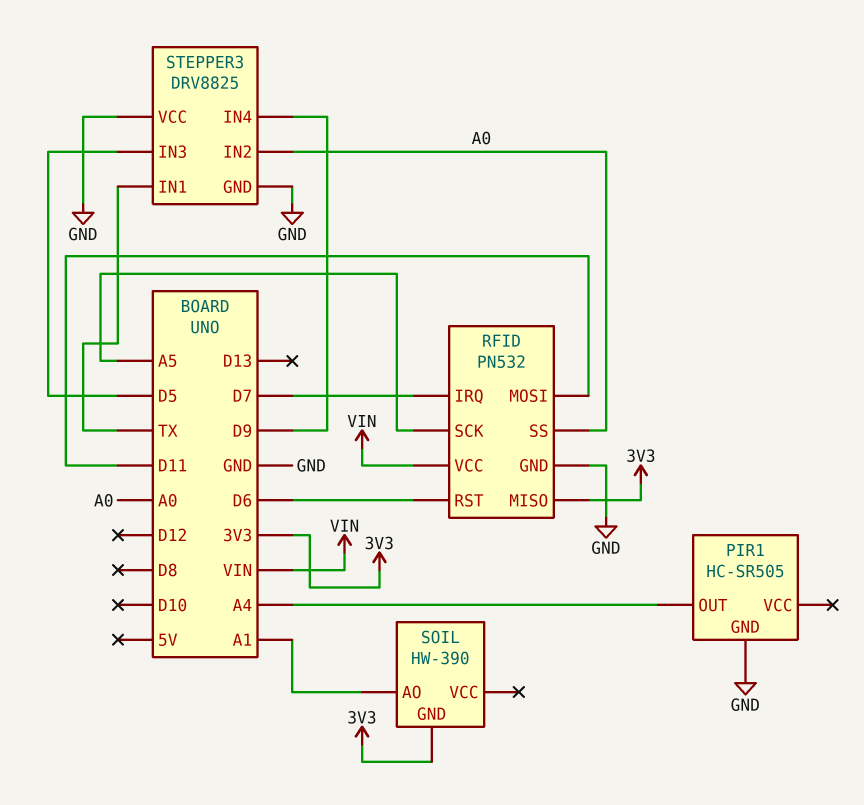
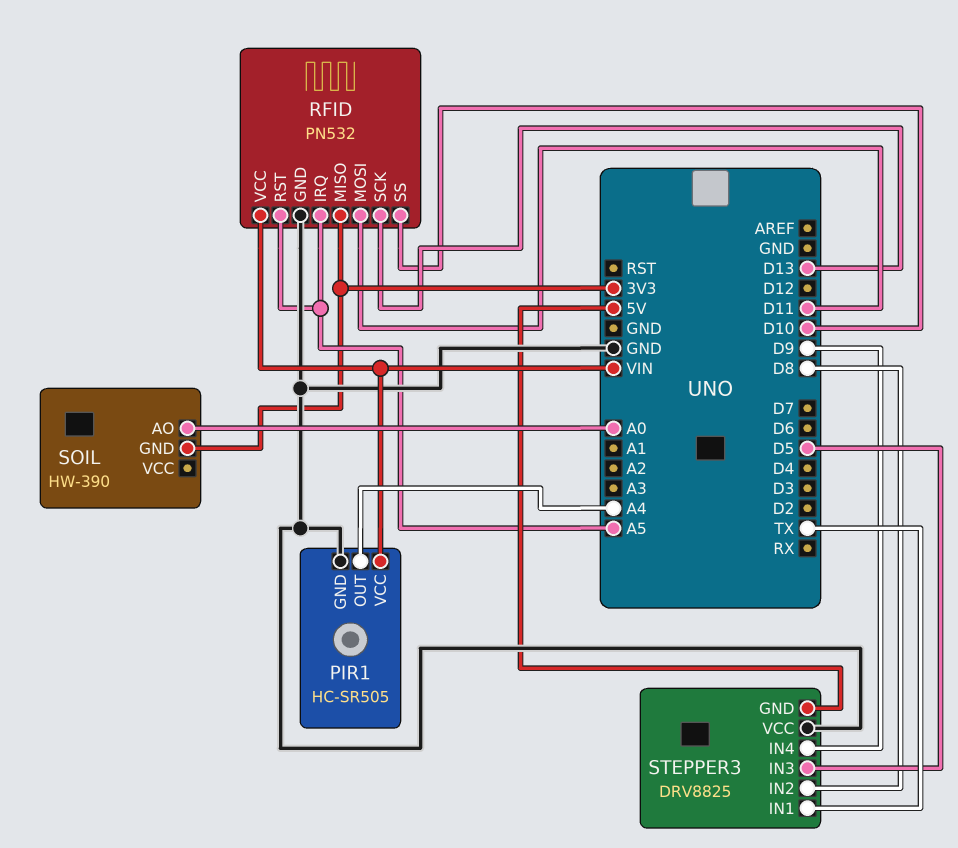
PIR1 pin VCC: none -> VIN
RFID pin IRQ: D7 -> A5
RFID pin RST: D6 -> A5
RFID pin SCK: A5 -> D13
RFID pin SS: A0 -> D10
SOIL pin AO: A1 -> A0
STEPPER3 pin GND: GND -> 5V
STEPPER3 pin IN2: A0 -> D8

